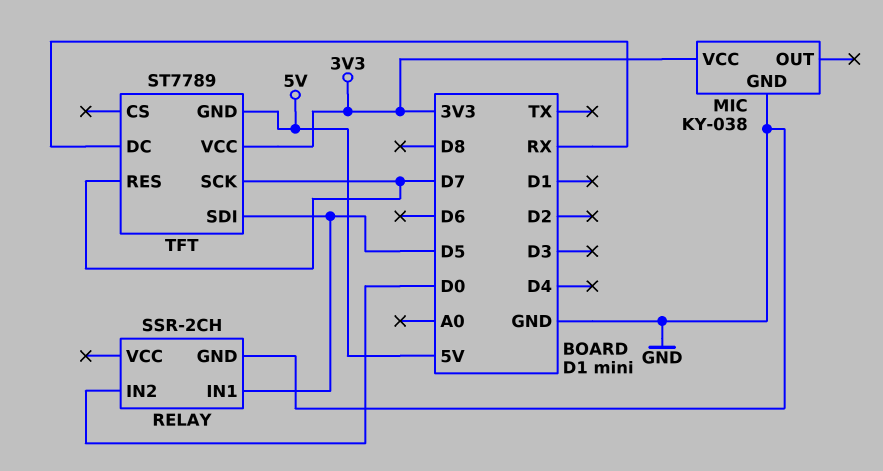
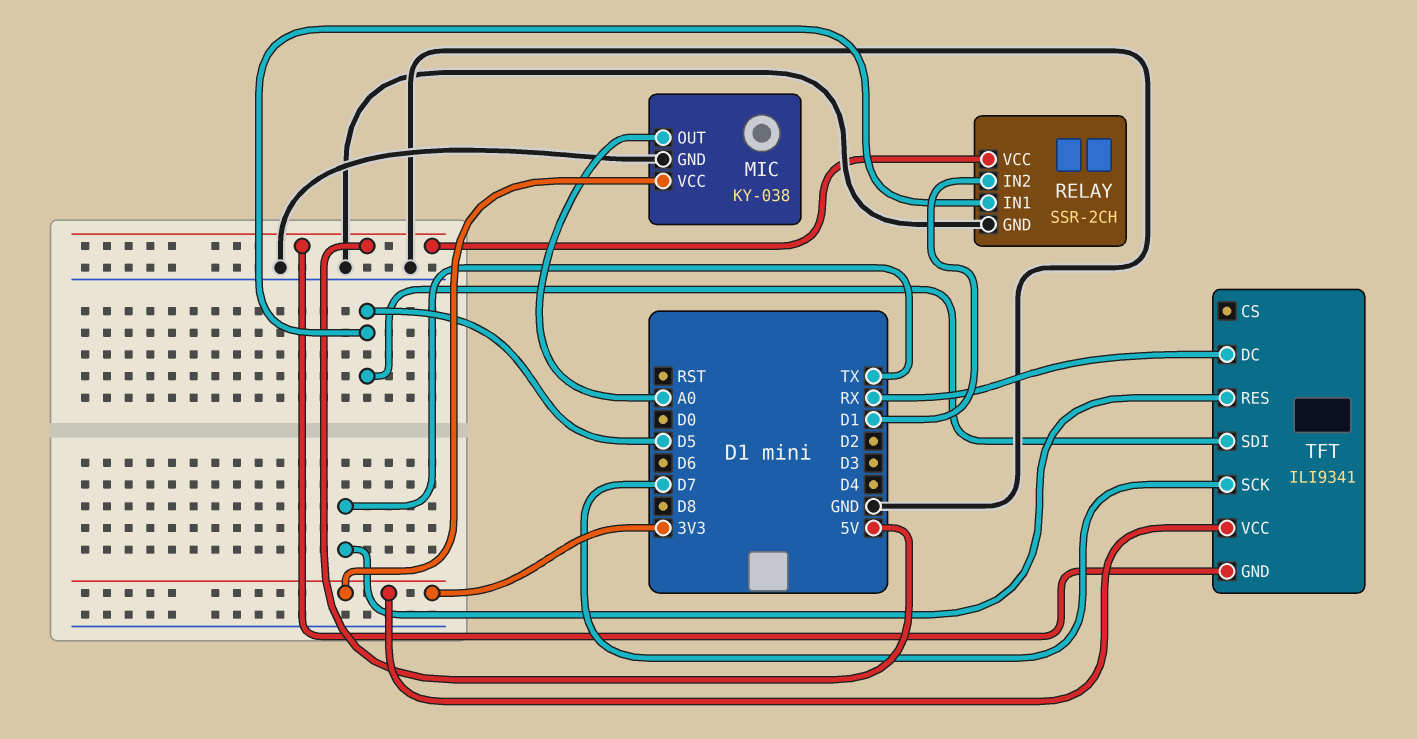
MIC pin OUT: none -> A0
RELAY pin IN2: D0 -> D1
RELAY pin VCC: none -> 5V
TFT: ST7789 -> ILI9341
TFT pin RES: D7 -> TX

